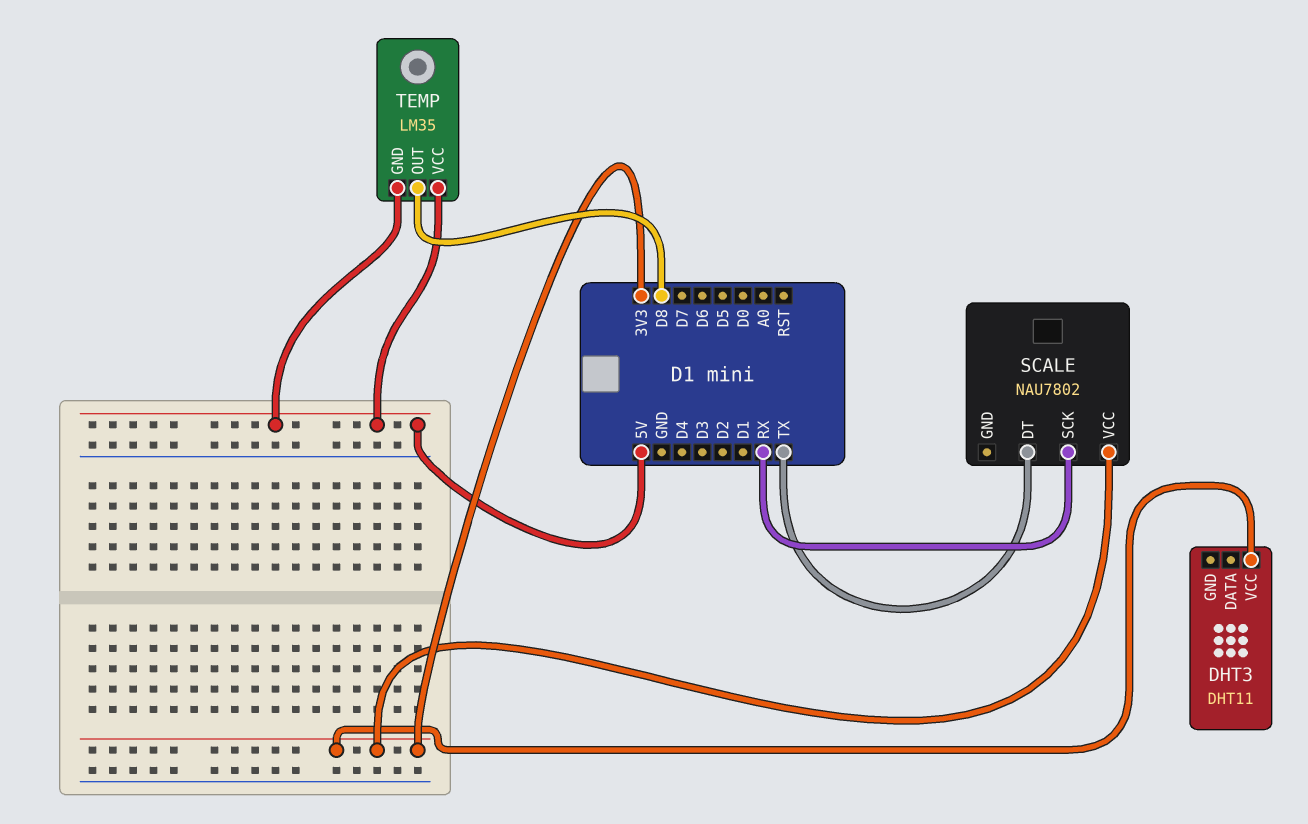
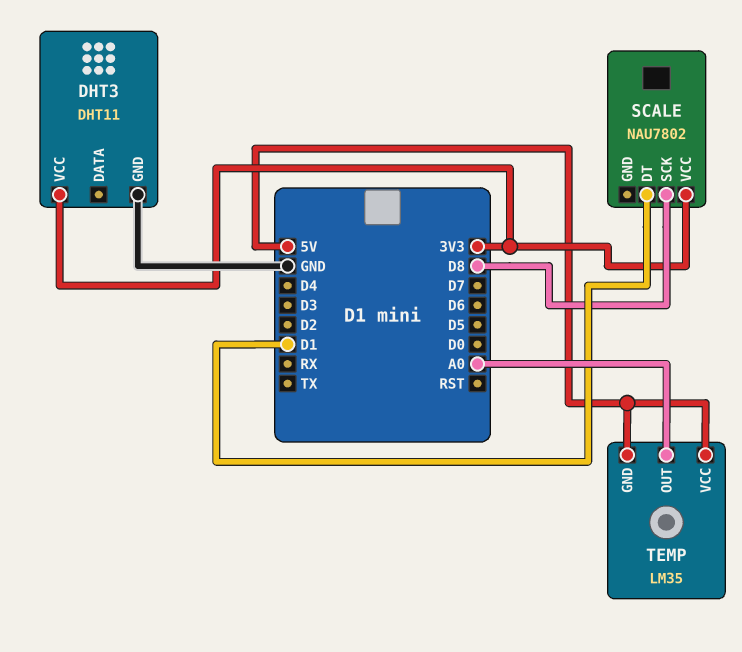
DHT3 pin GND: none -> GND
SCALE pin DT: TX -> D1
SCALE pin SCK: RX -> D8
TEMP pin OUT: D8 -> A0

